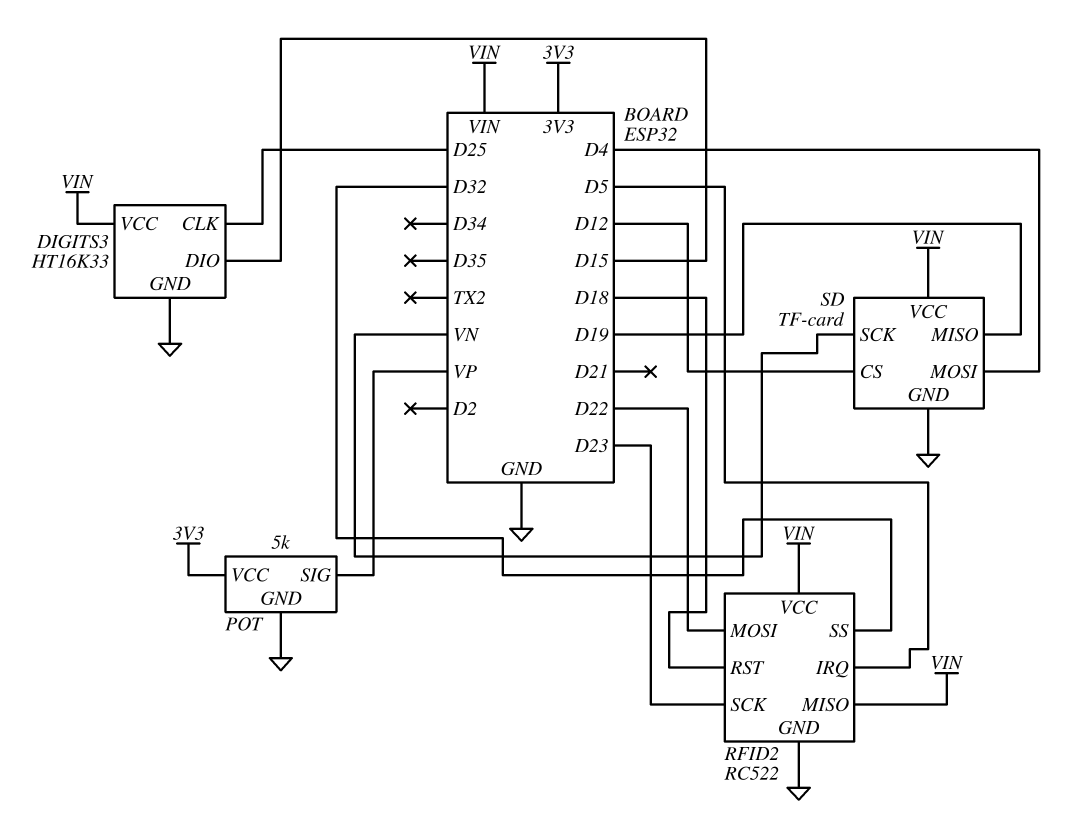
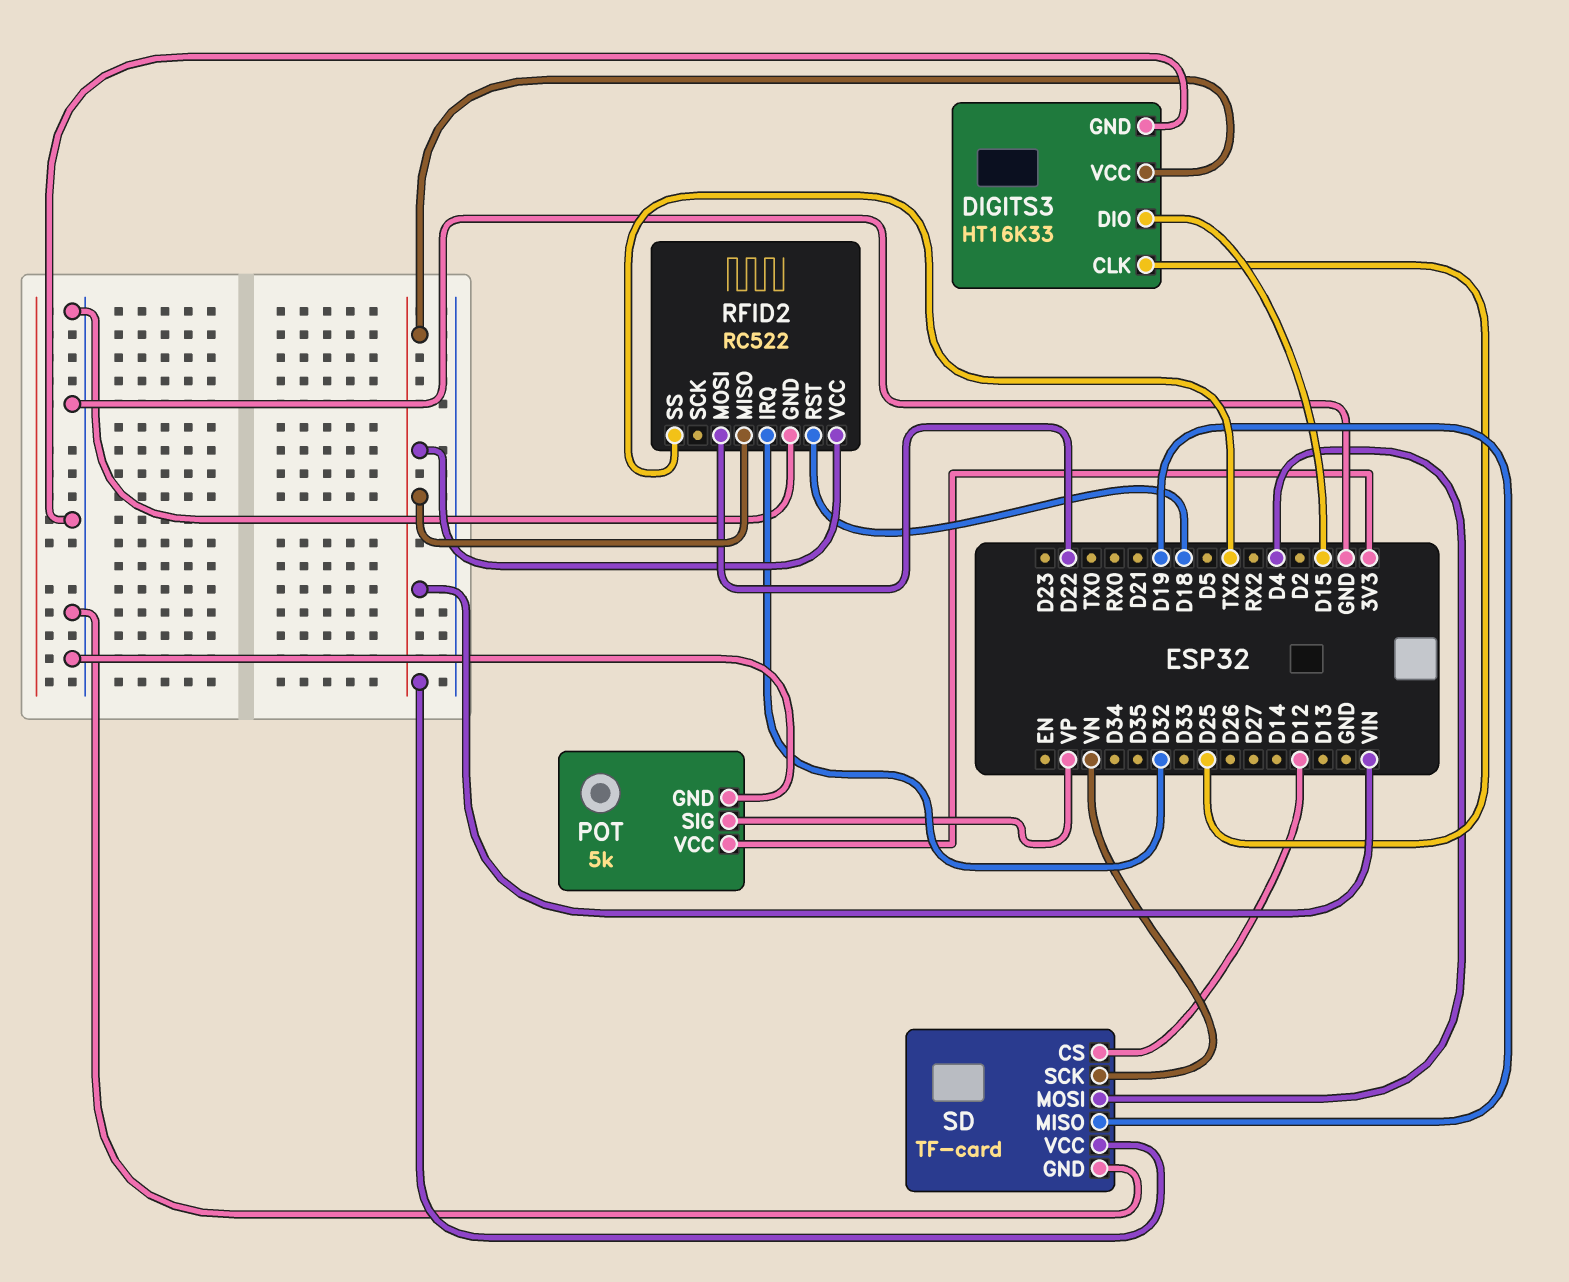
RFID2 pin IRQ: D5 -> D32
RFID2 pin SCK: D23 -> none
RFID2 pin SS: D32 -> TX2

